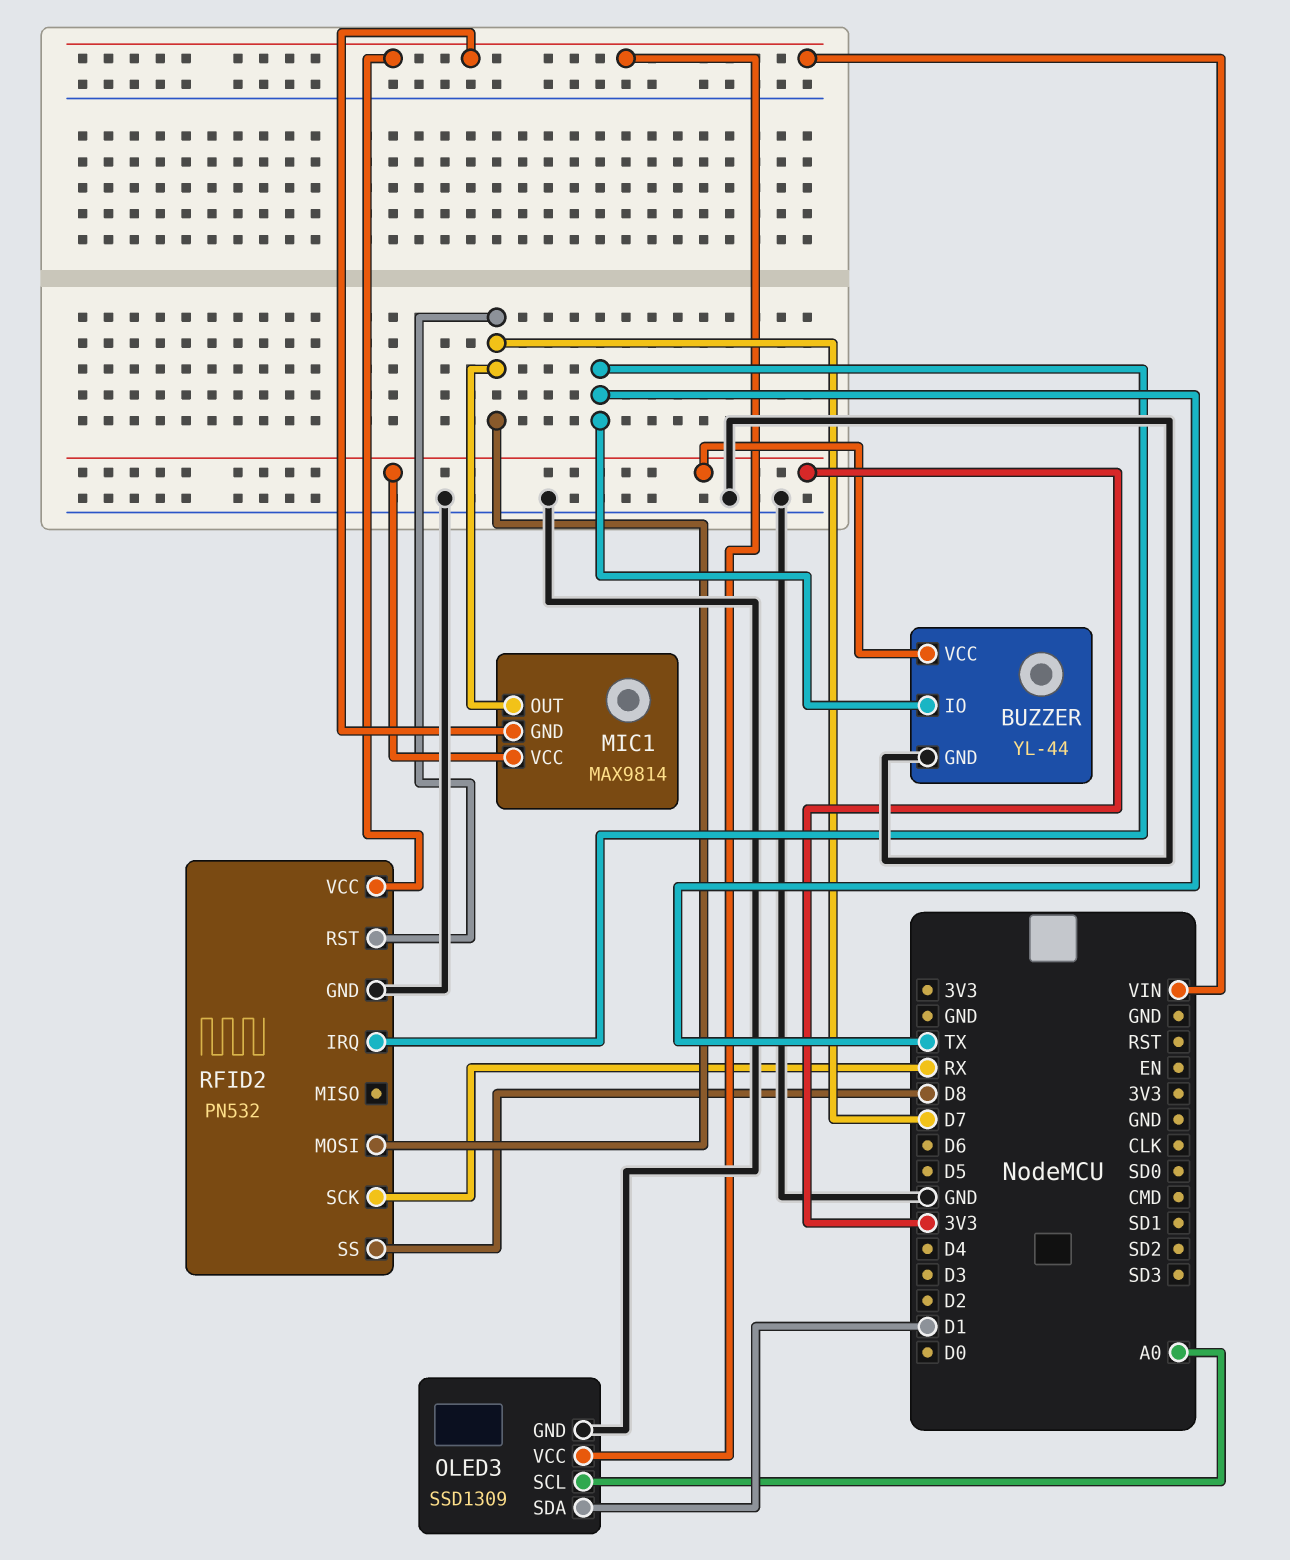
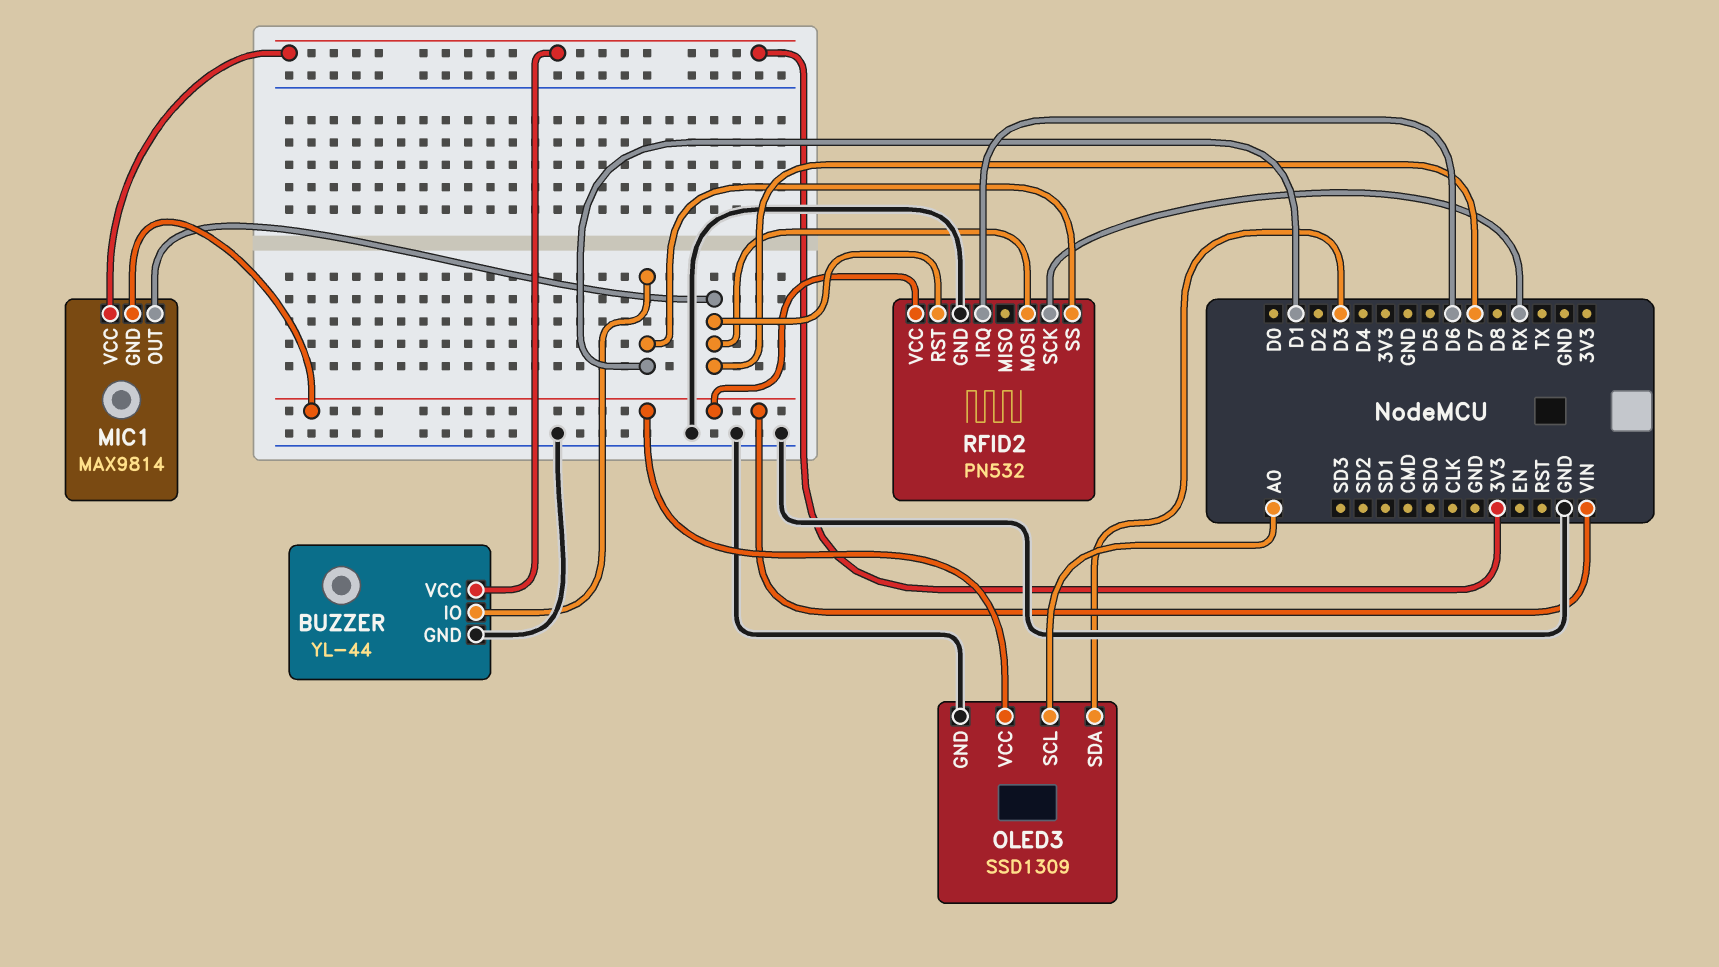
BUZZER pin IO: TX -> D1
OLED3 pin SDA: D1 -> D3
RFID2 pin IRQ: TX -> D6
RFID2 pin SS: D8 -> D1

